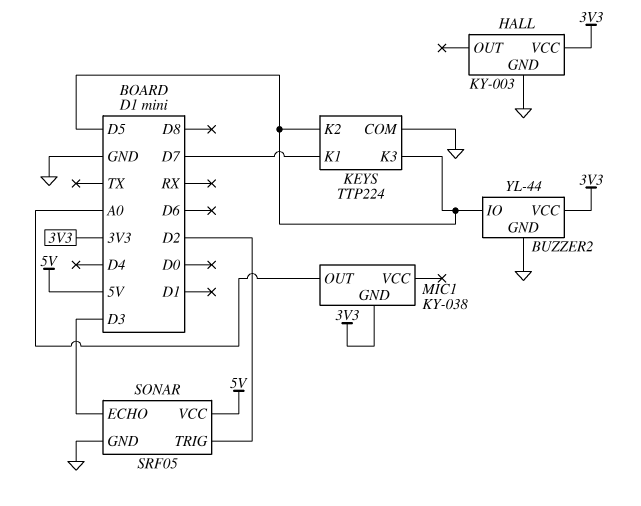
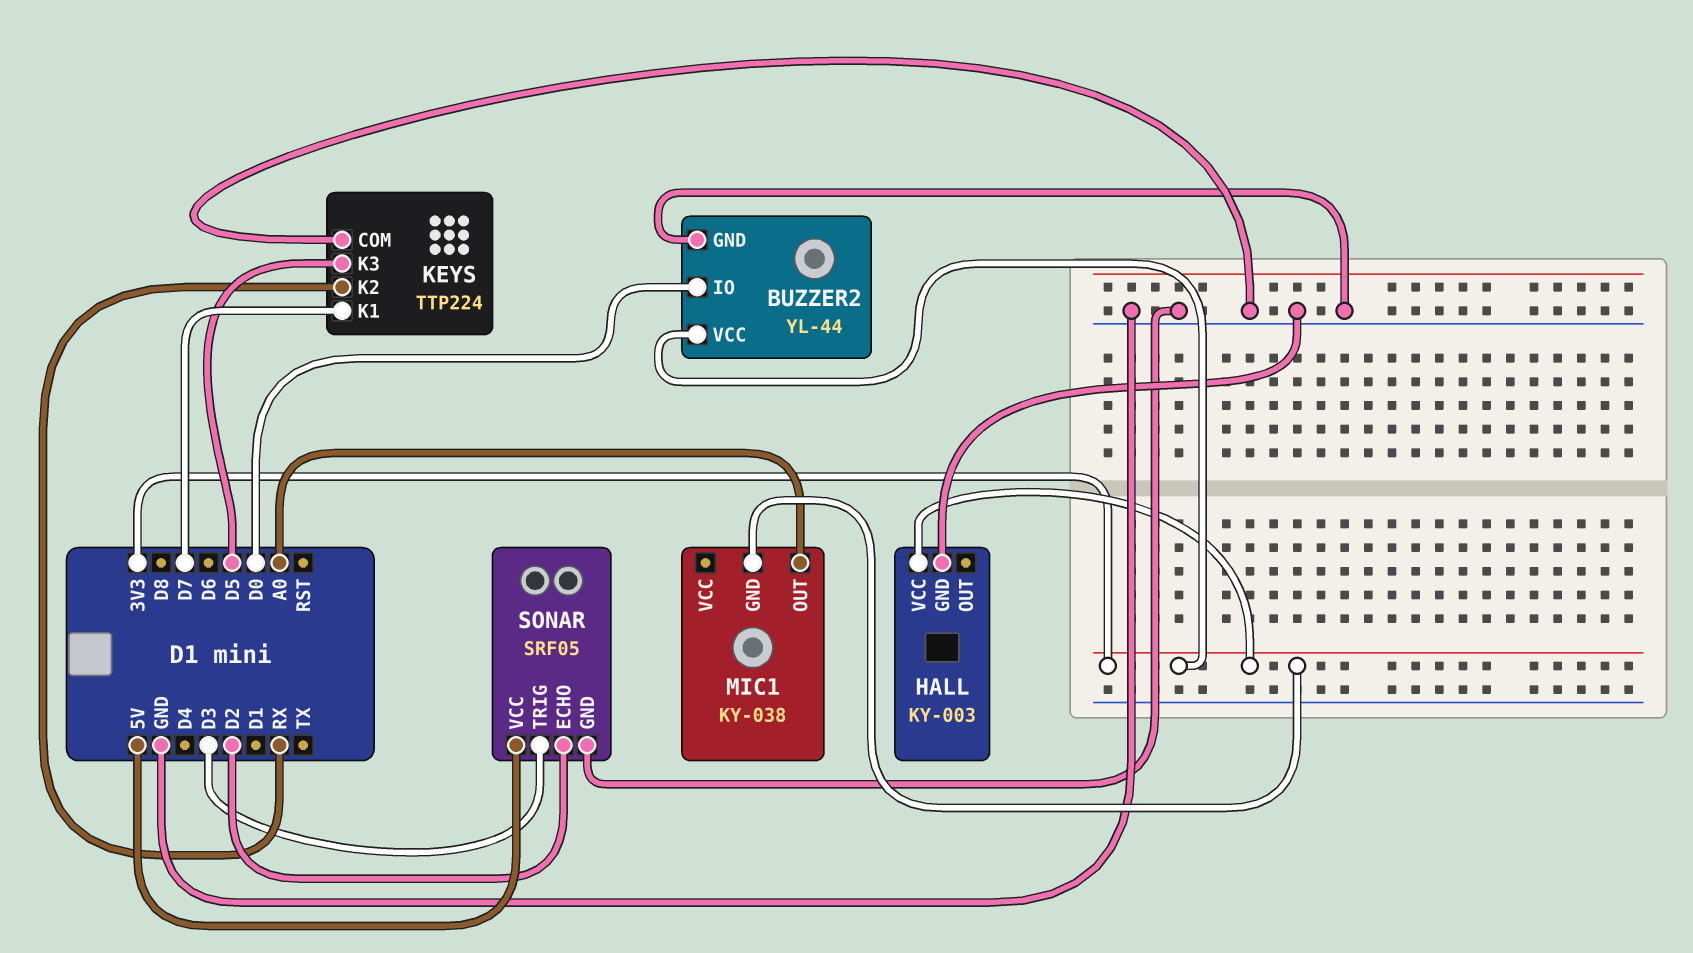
BUZZER2 pin IO: D5 -> D0
KEYS pin K2: D5 -> RX
SONAR pin ECHO: D3 -> D2
SONAR pin TRIG: D2 -> D3

